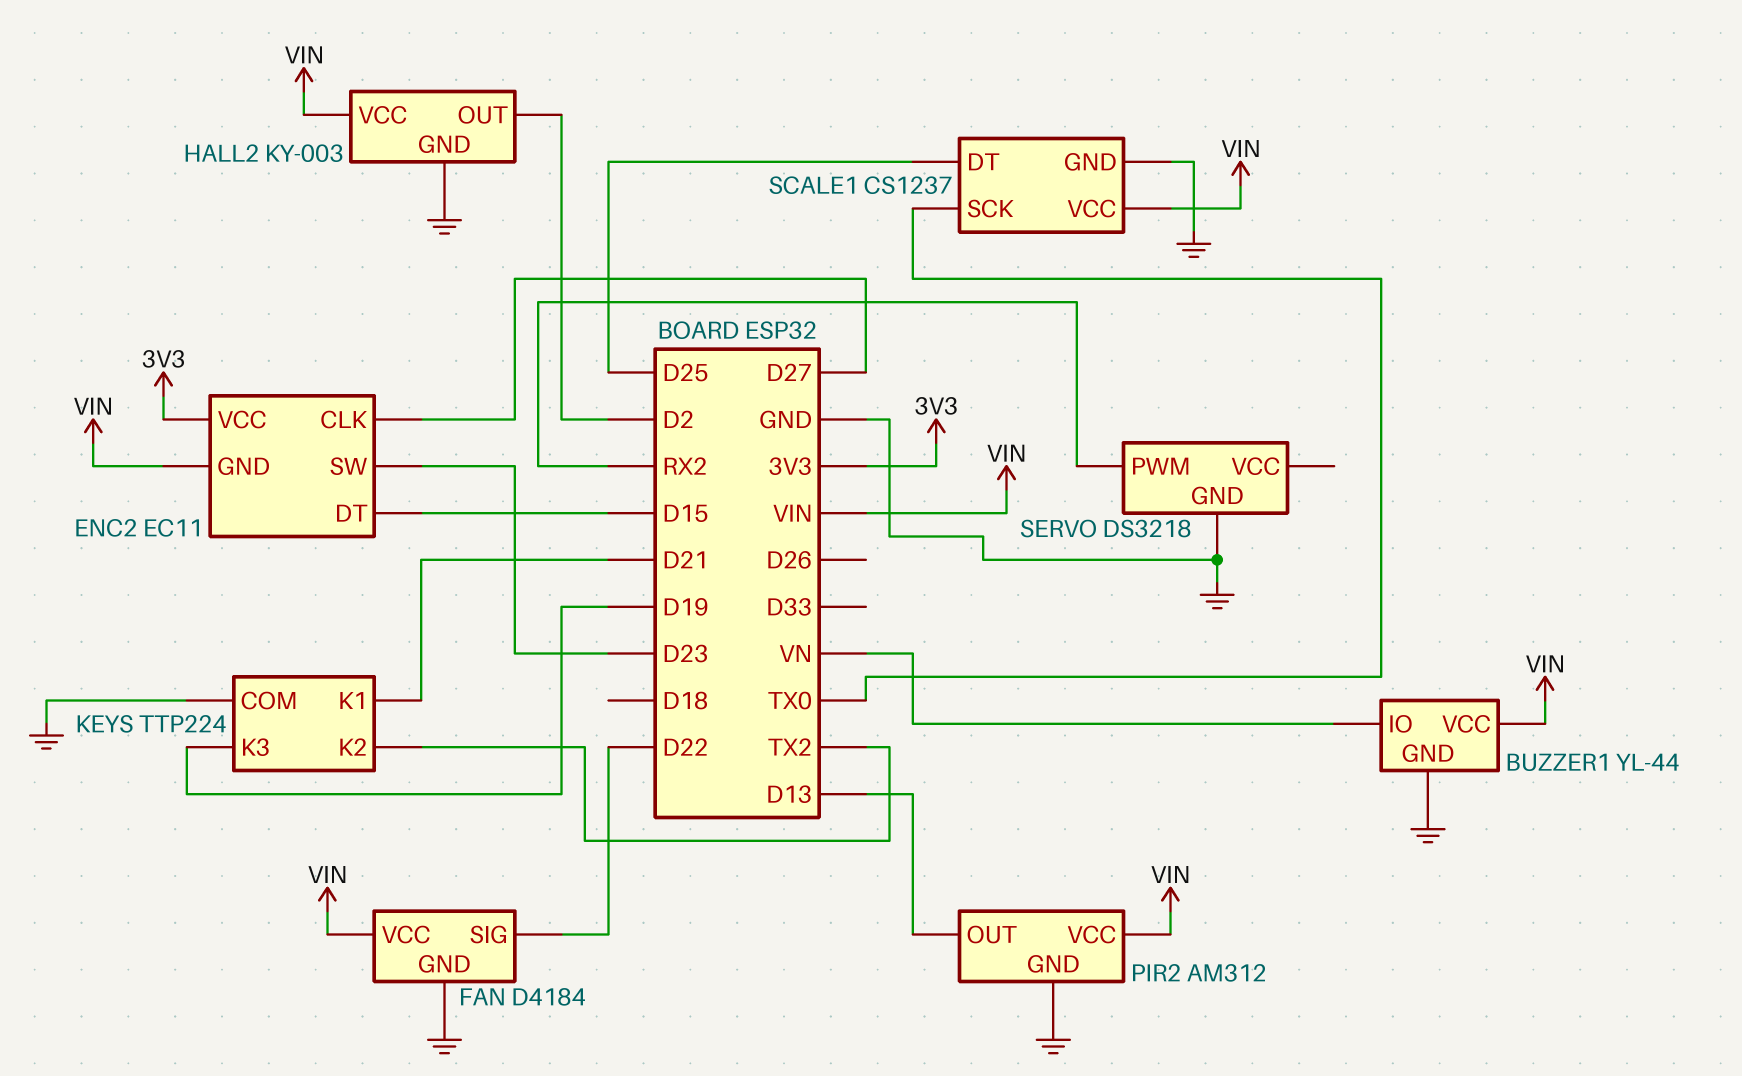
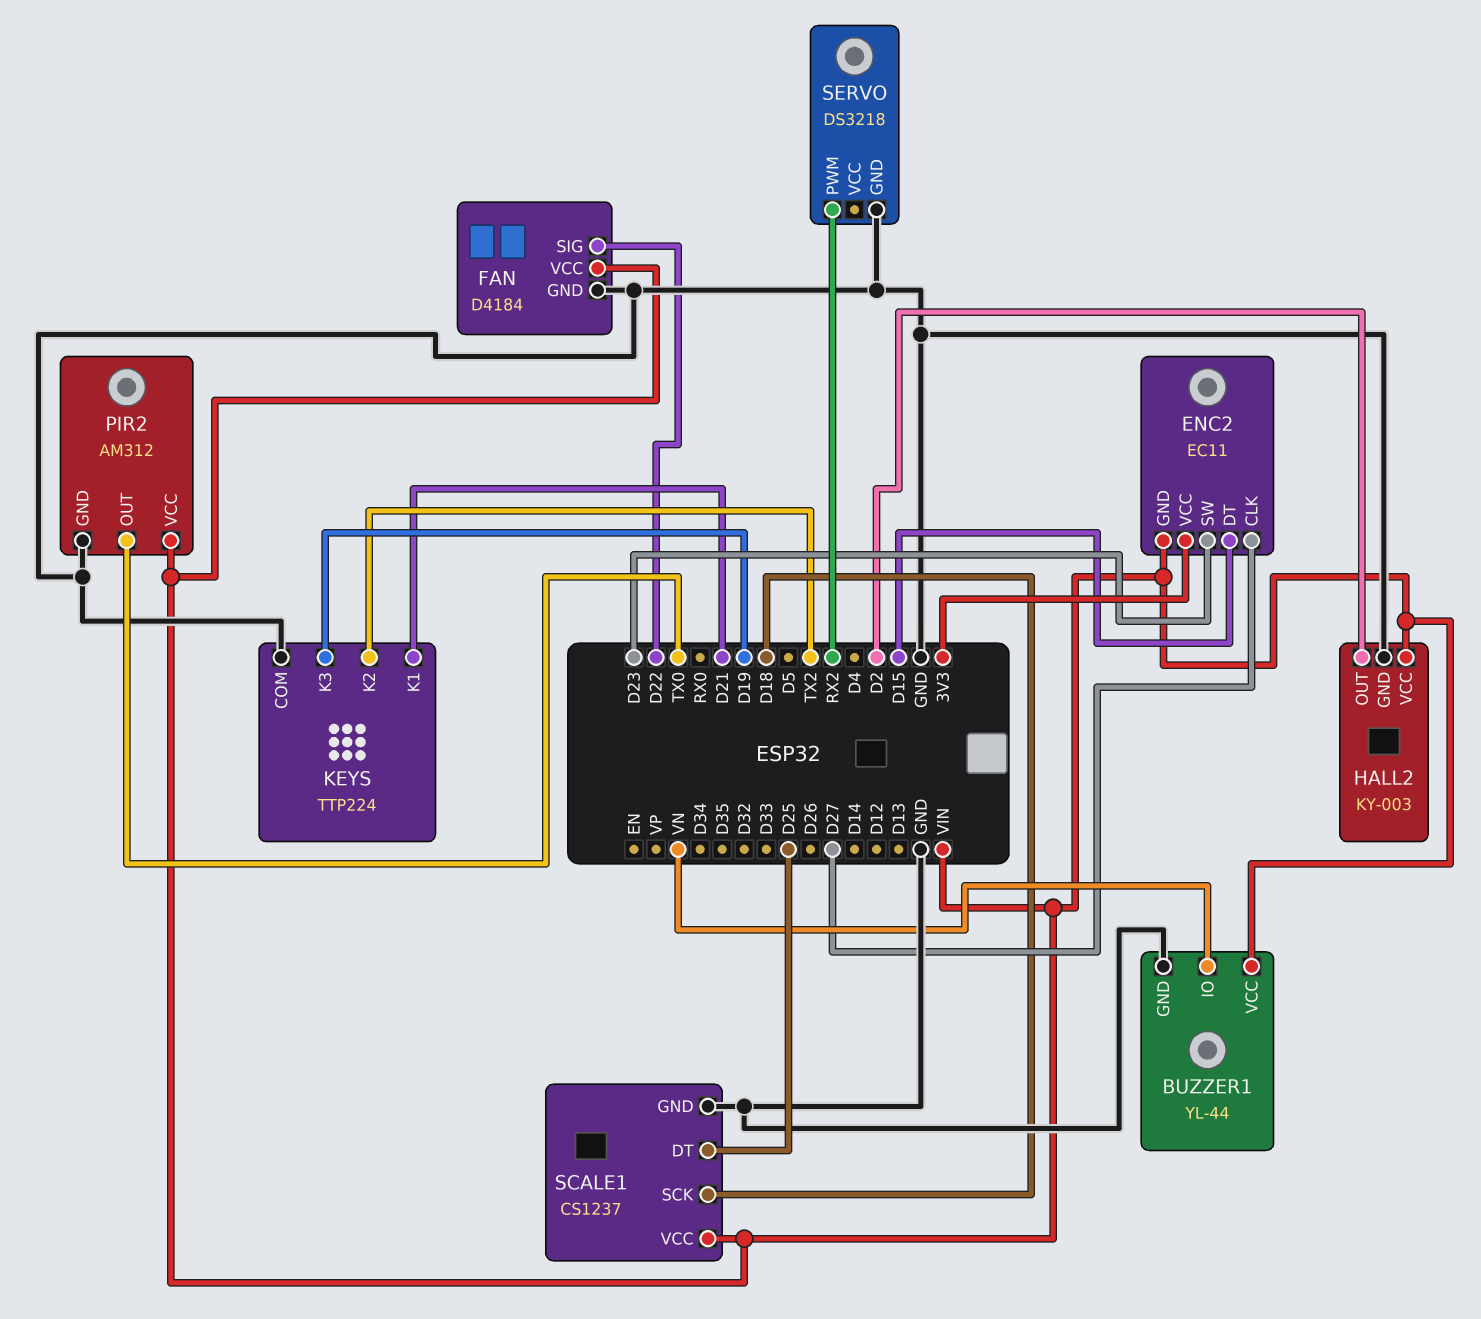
PIR2 pin OUT: D13 -> TX0
SCALE1 pin SCK: TX0 -> D18

